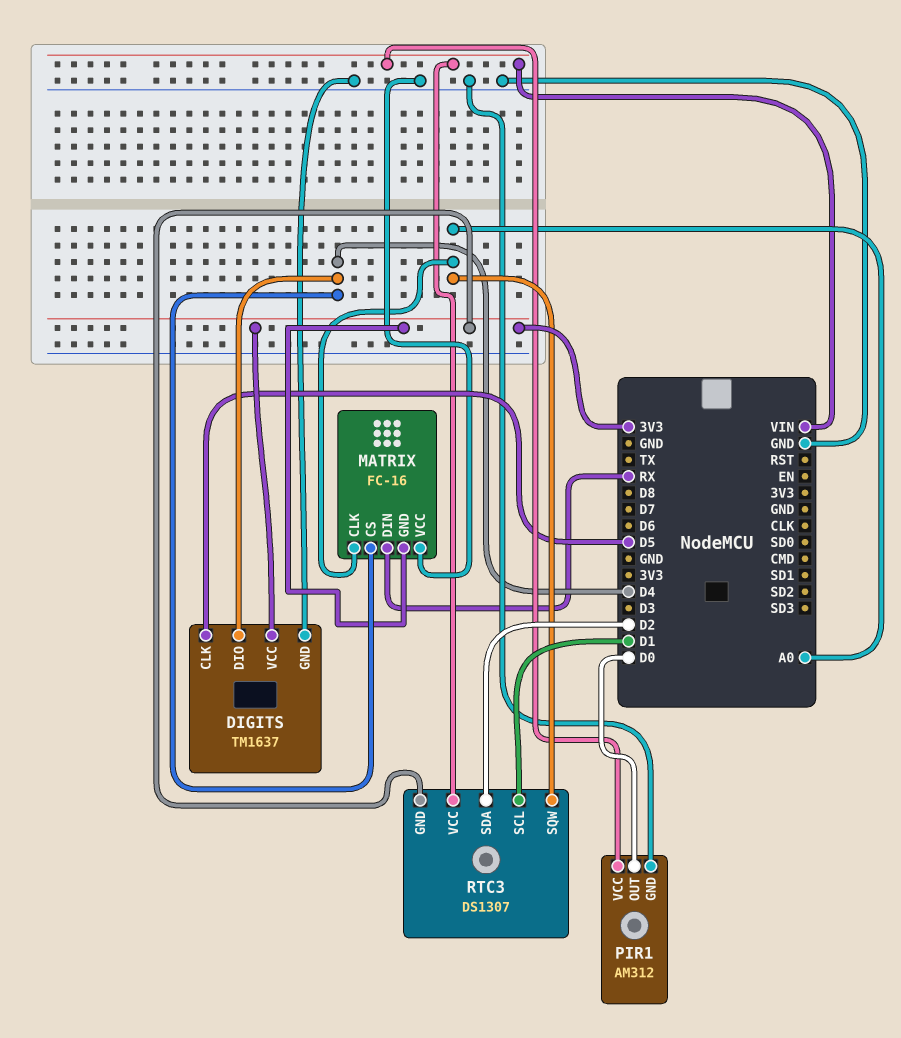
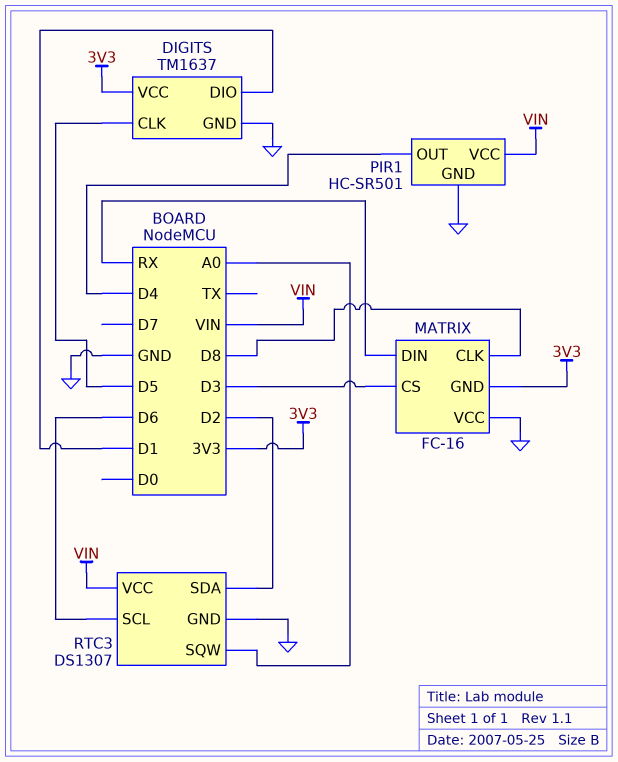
DIGITS pin DIO: D4 -> D1
MATRIX pin CLK: A0 -> D8
MATRIX pin CS: D4 -> D3
PIR1: AM312 -> HC-SR501
PIR1 pin OUT: D0 -> D4
RTC3 pin GND: 3V3 -> GND
RTC3 pin SCL: D1 -> D6

